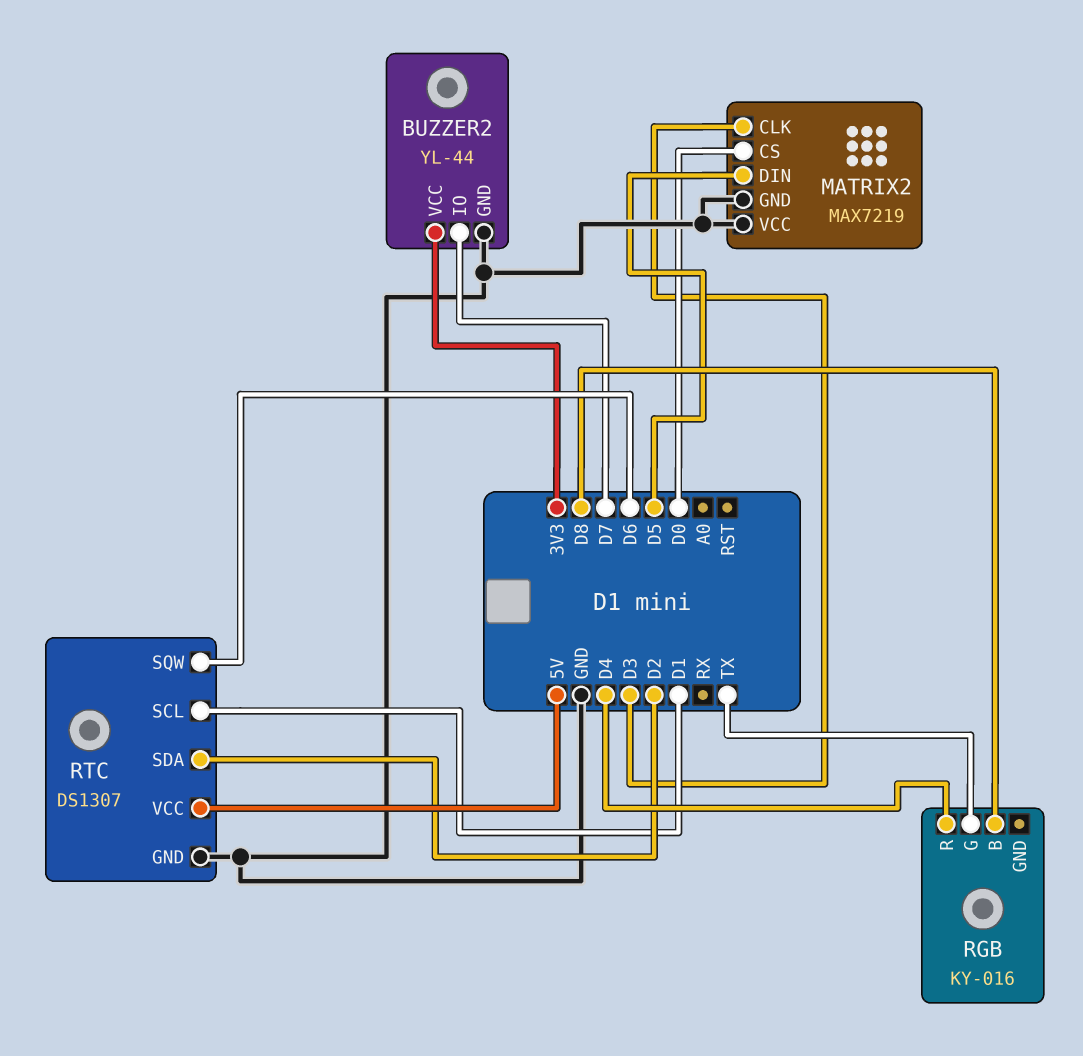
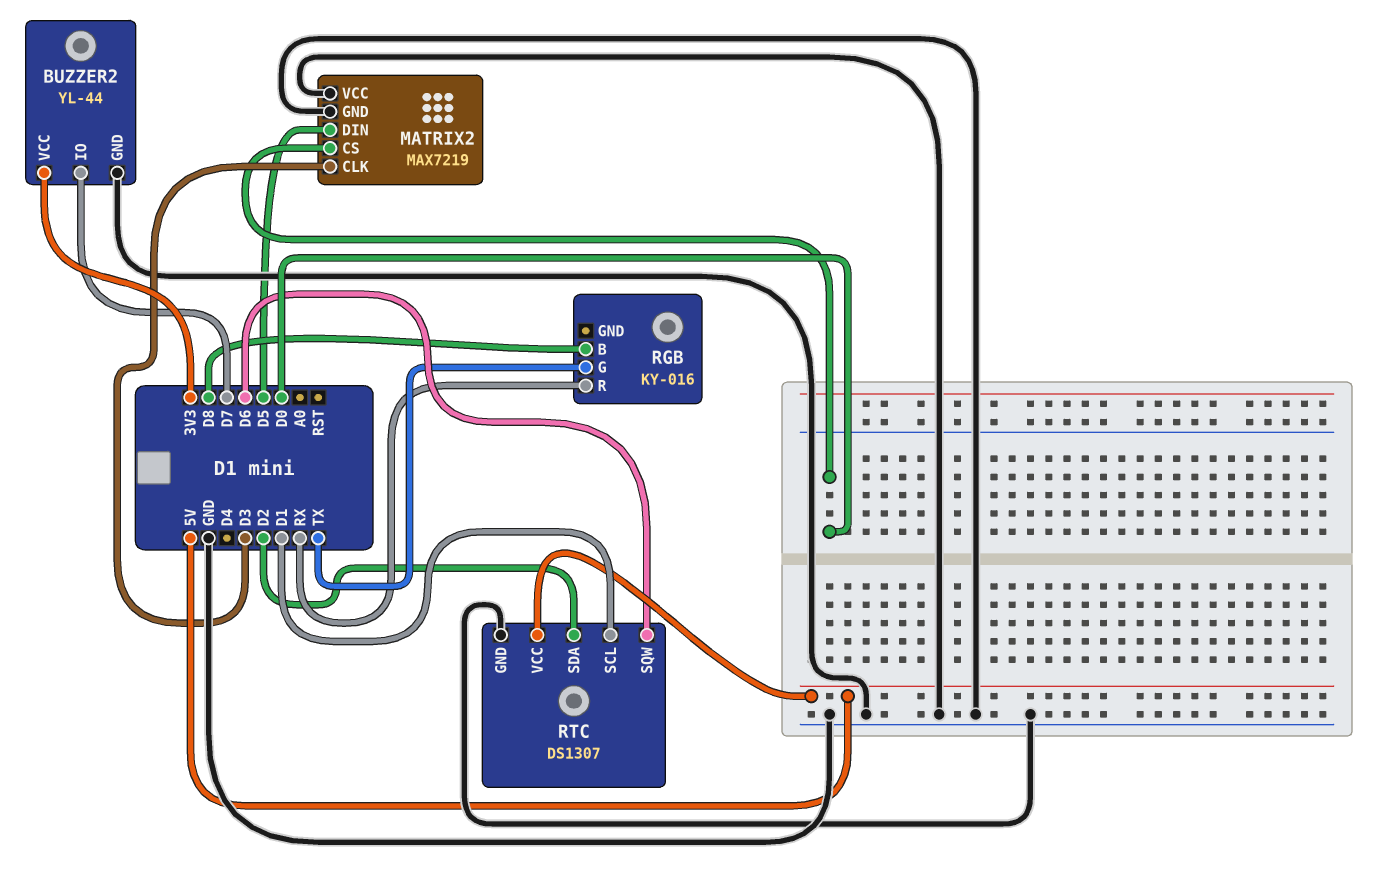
RGB pin R: D4 -> RX

